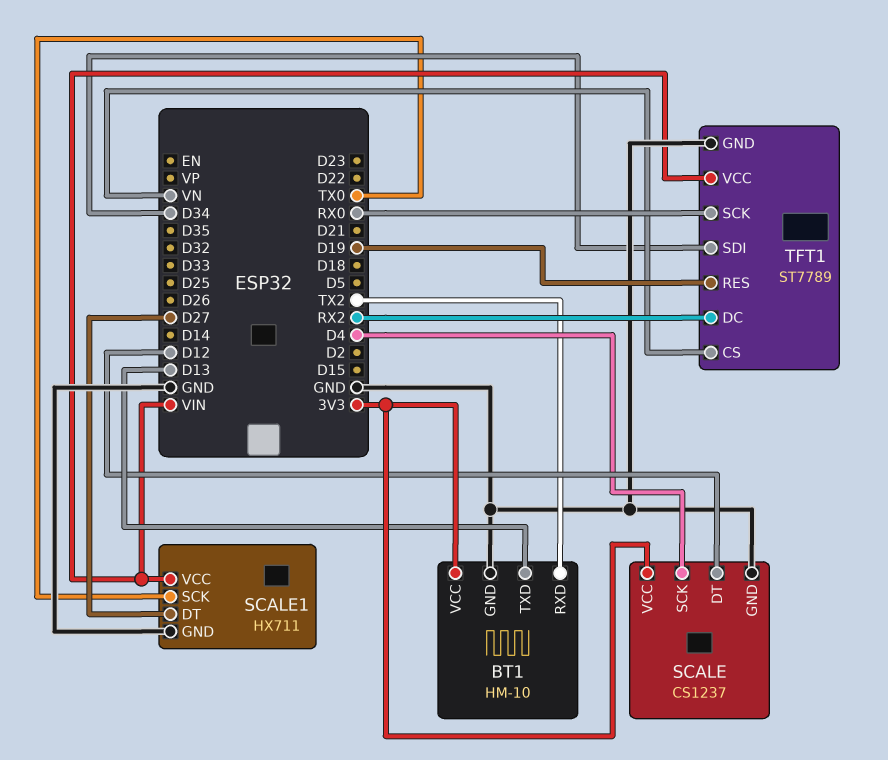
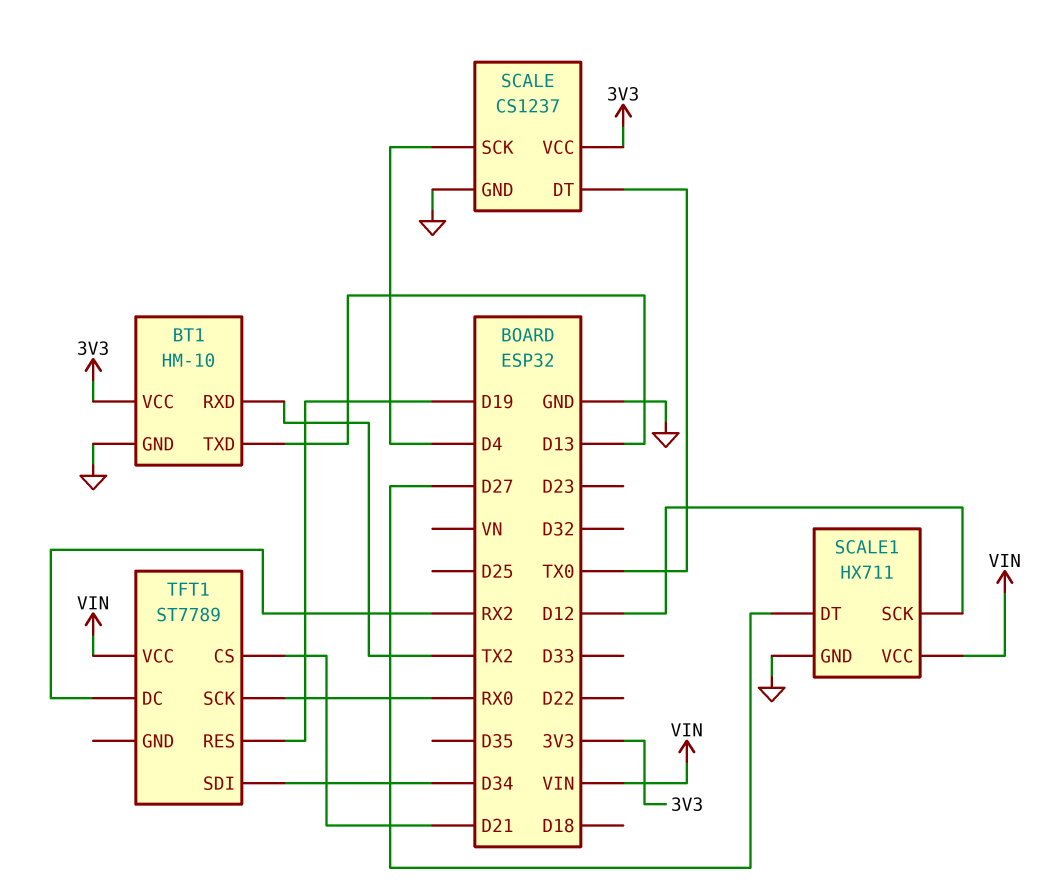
SCALE pin DT: D12 -> TX0
SCALE1 pin SCK: TX0 -> D12
TFT1 pin CS: VN -> D21
TFT1 pin GND: GND -> none

